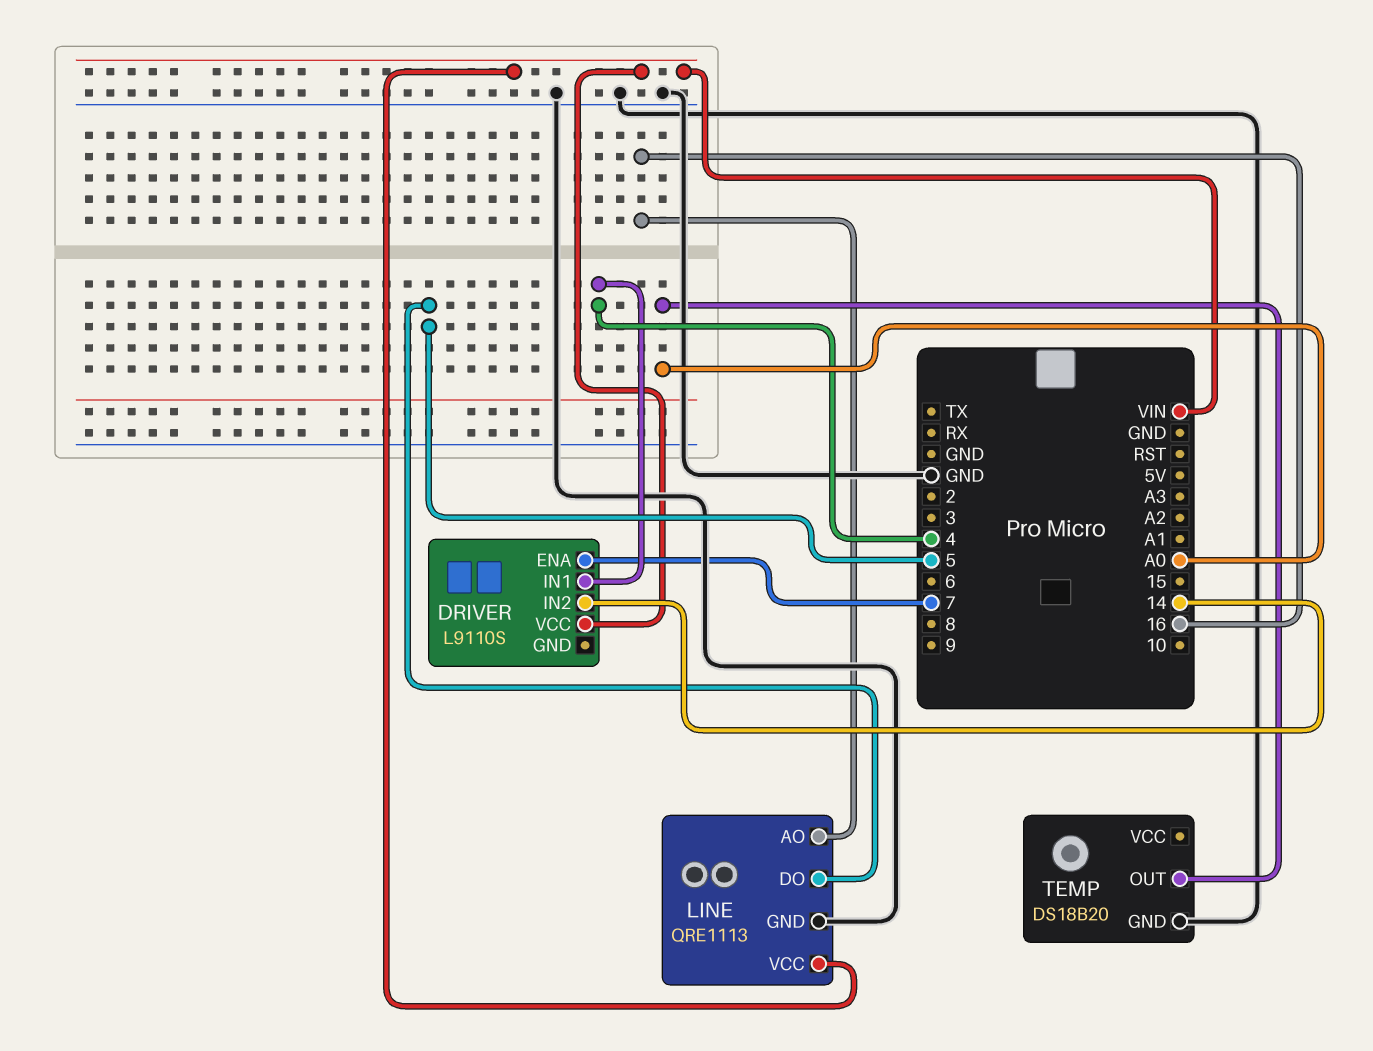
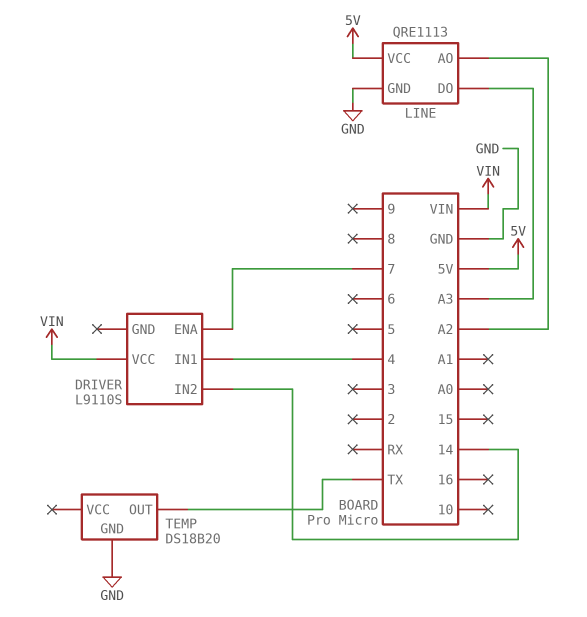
LINE pin AO: 16 -> A2
LINE pin DO: 5 -> A3
LINE pin VCC: VIN -> 5V
TEMP pin OUT: A0 -> TX

